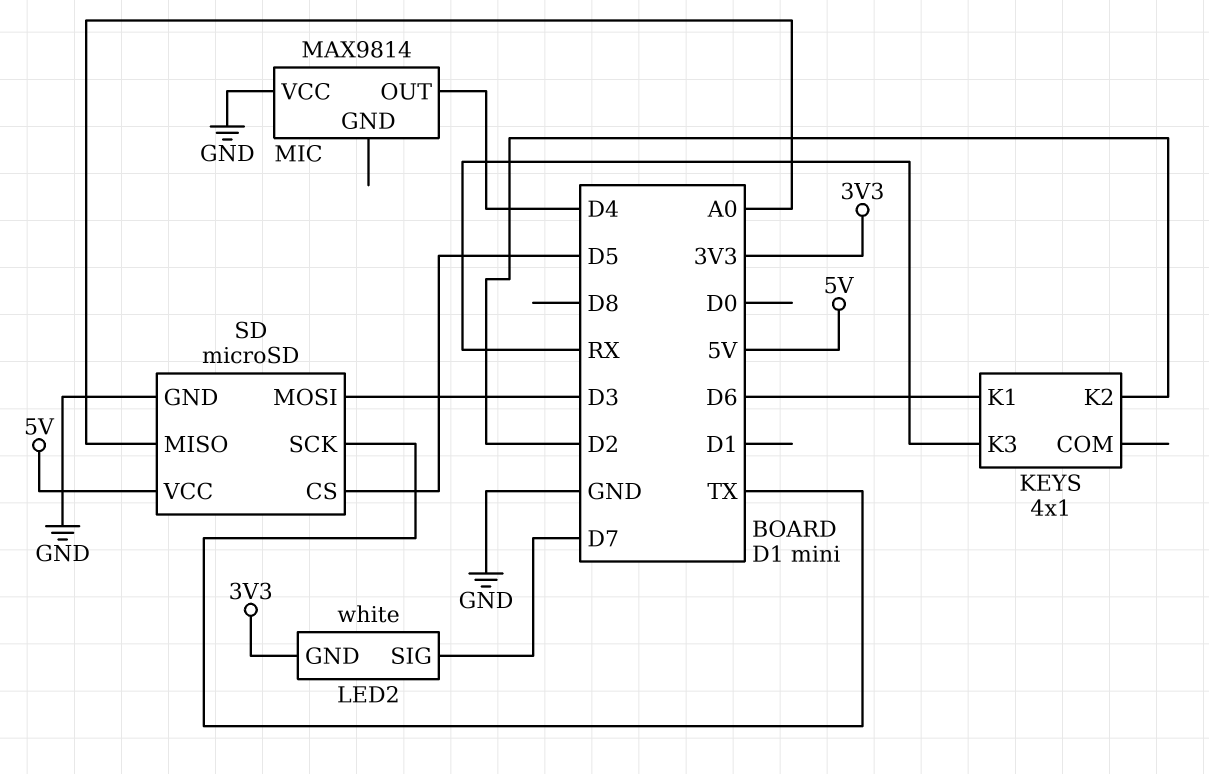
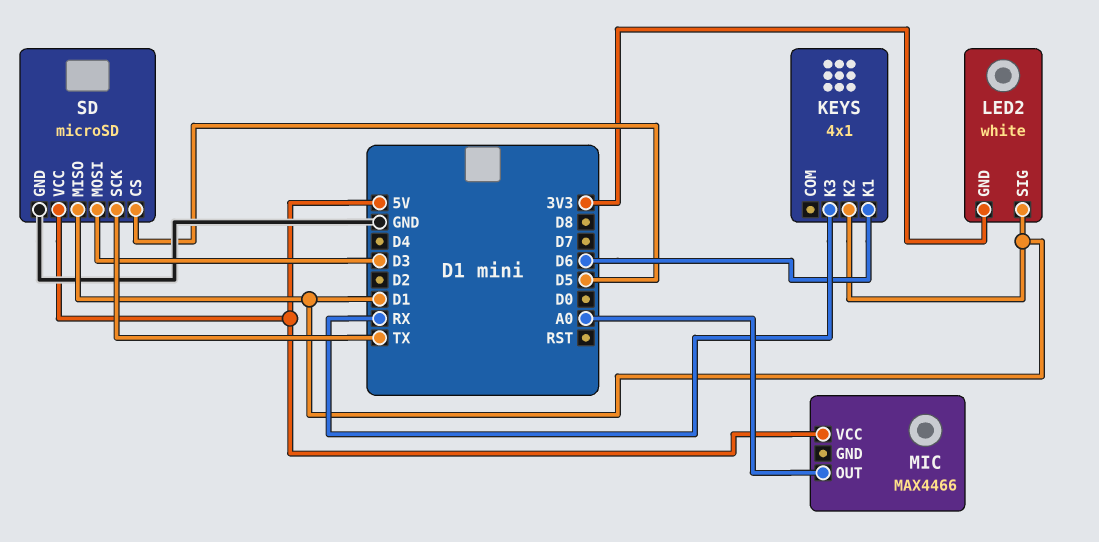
KEYS pin K2: D2 -> D1
LED2 pin SIG: D7 -> D1
MIC: MAX9814 -> MAX4466
MIC pin OUT: D4 -> A0
MIC pin VCC: GND -> 5V
SD pin MISO: A0 -> D1

